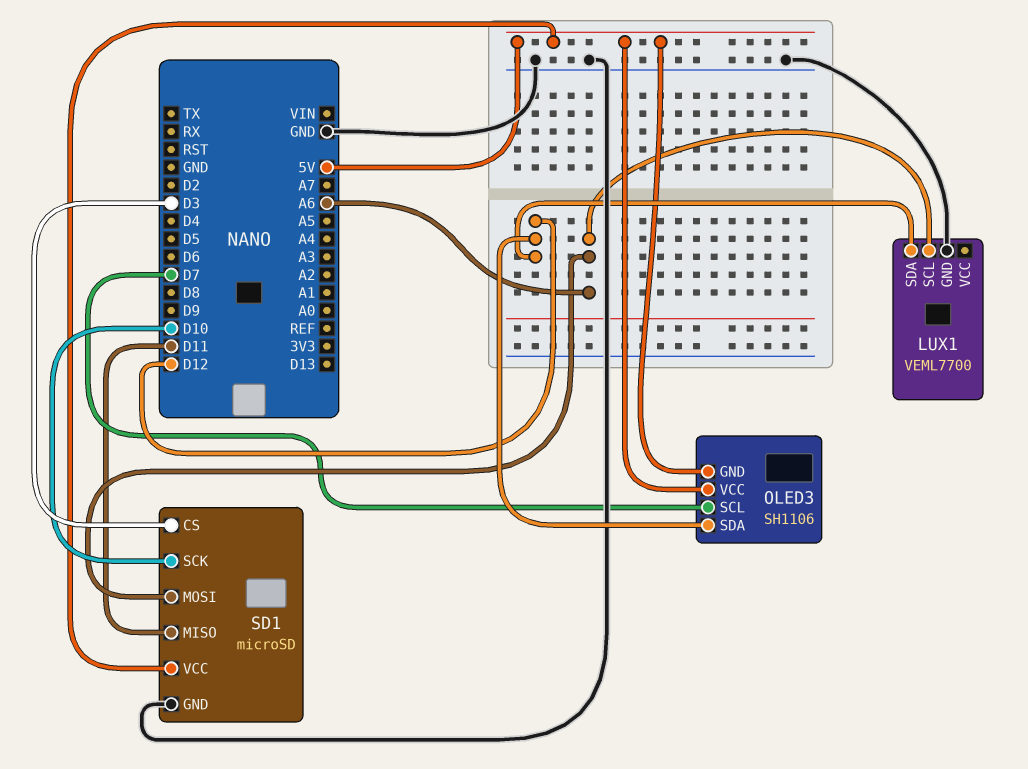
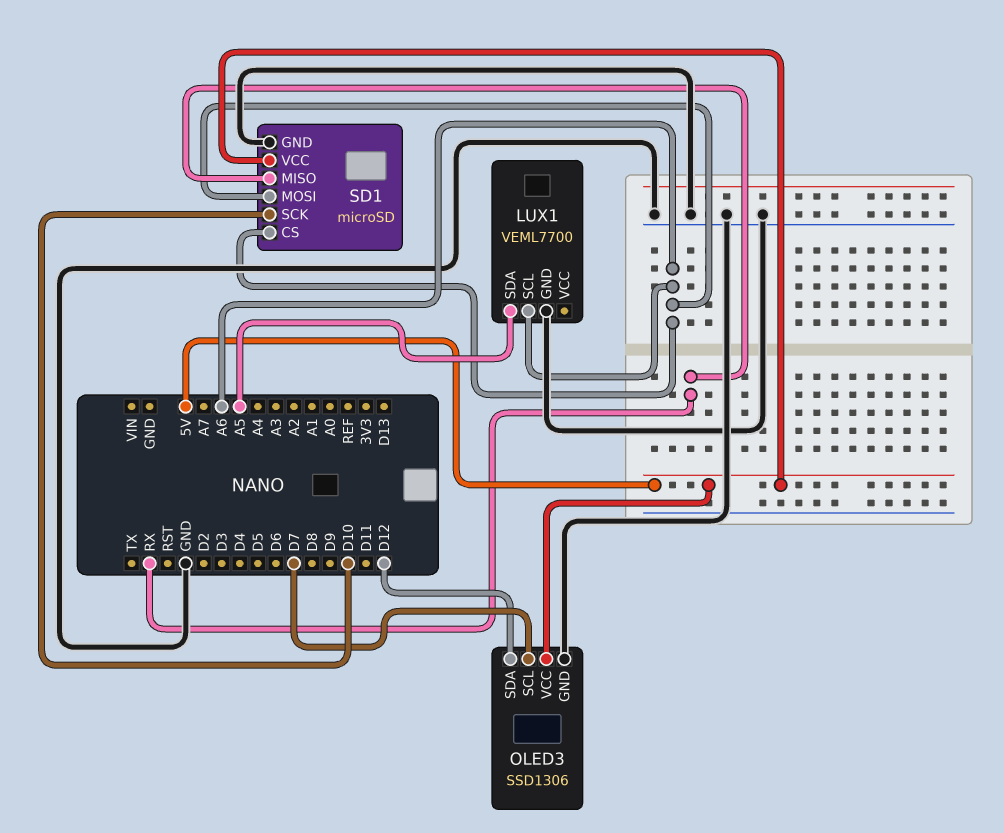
LUX1 pin SDA: D12 -> A5
OLED3: SH1106 -> SSD1306
OLED3 pin GND: 5V -> GND
SD1 pin CS: D3 -> A6
SD1 pin MISO: D11 -> RX

